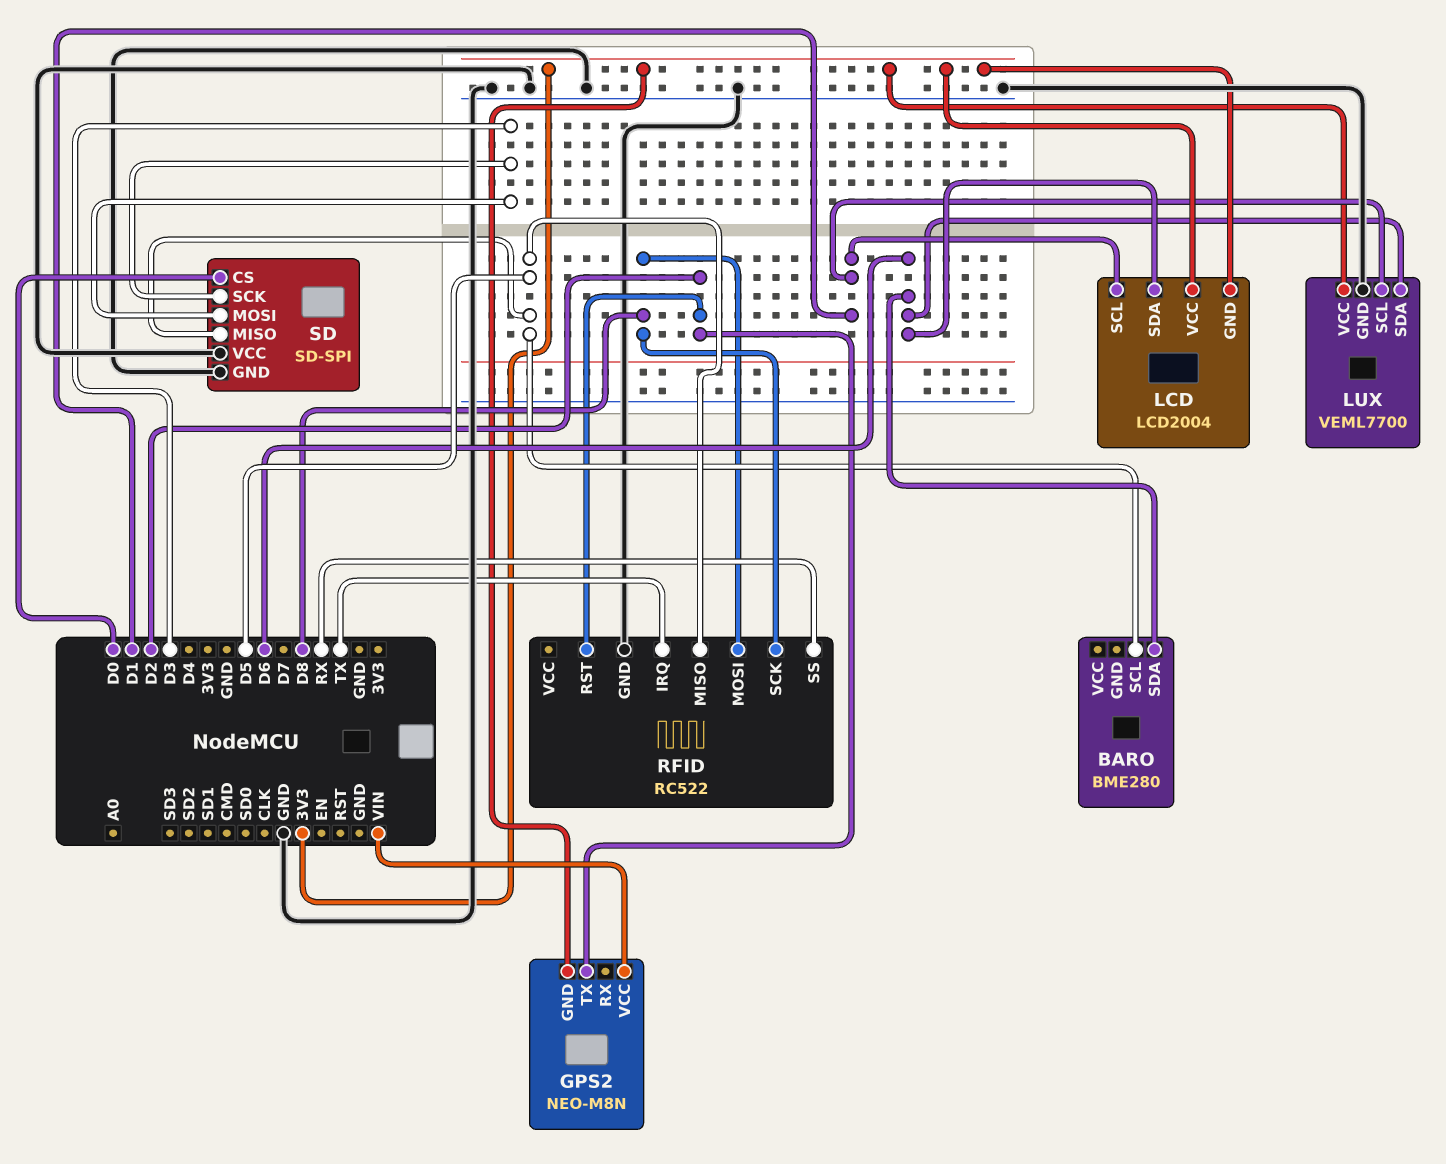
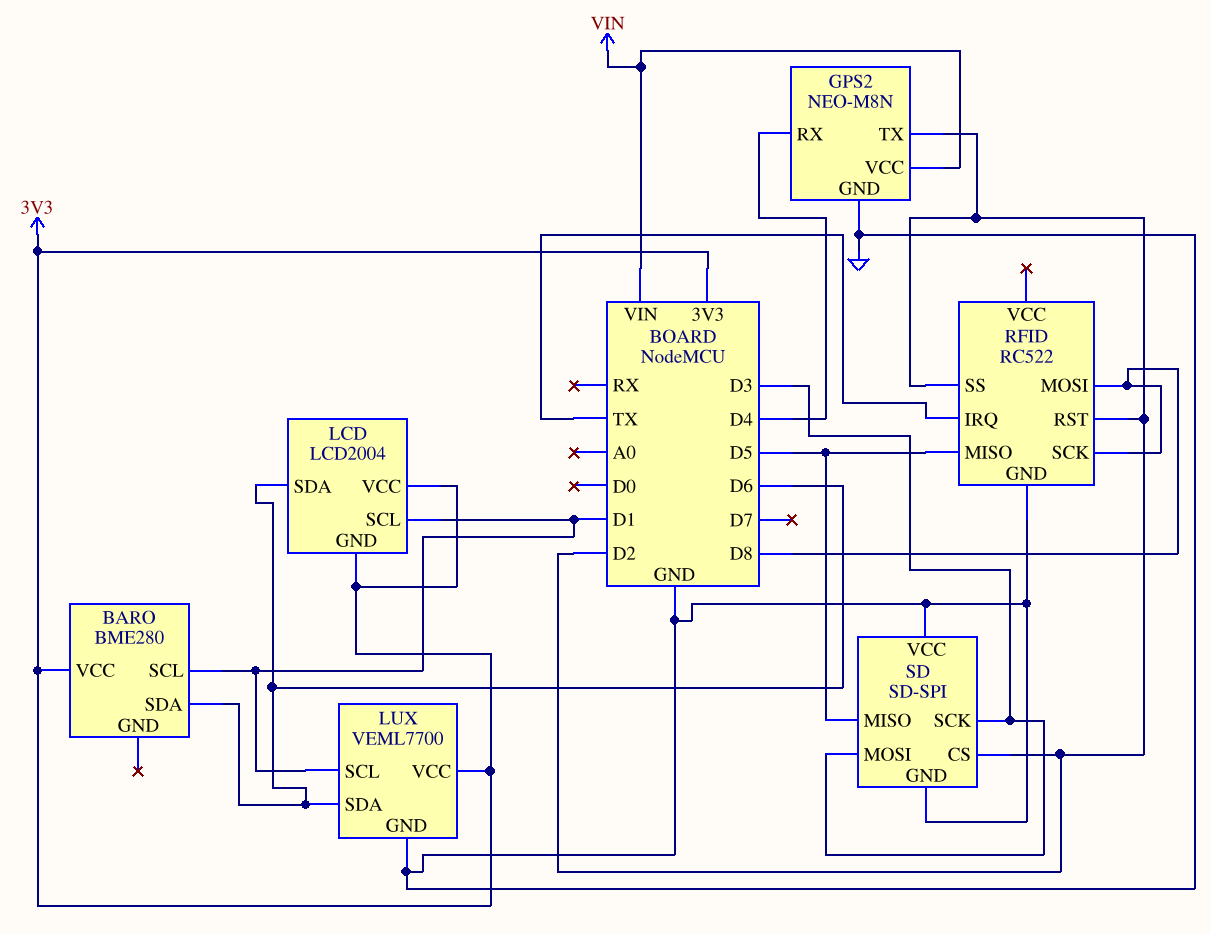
BARO pin SCL: D5 -> D1
BARO pin VCC: none -> 3V3
GPS2 pin GND: 3V3 -> GND
GPS2 pin RX: none -> D4
RFID pin SS: RX -> D2
SD pin CS: D0 -> D2

